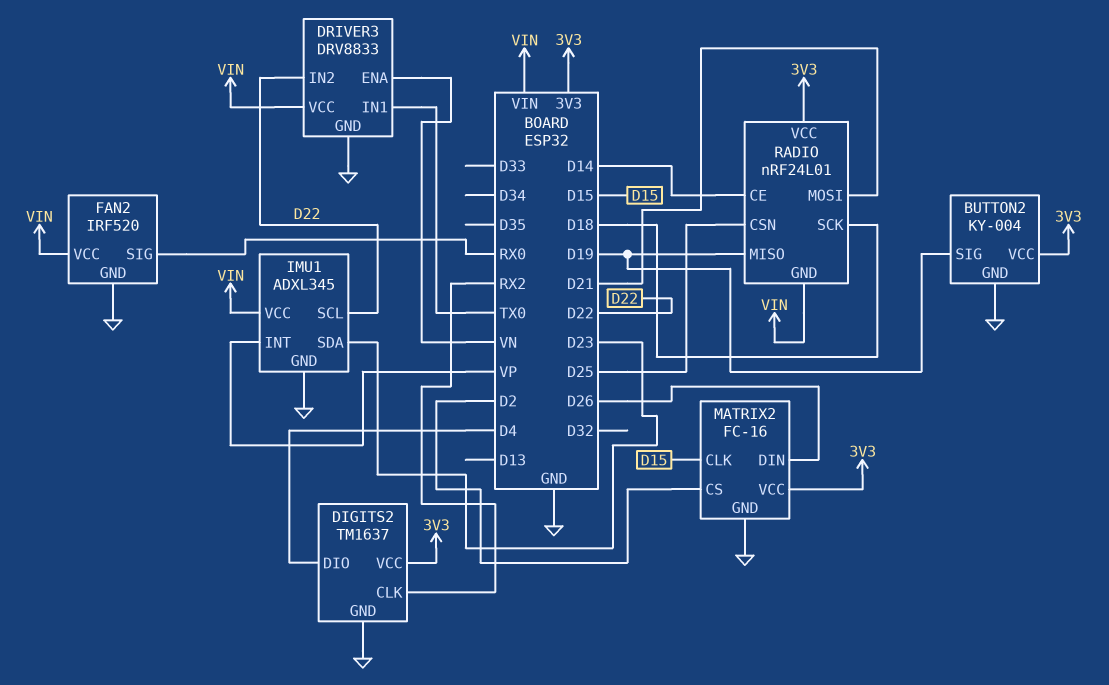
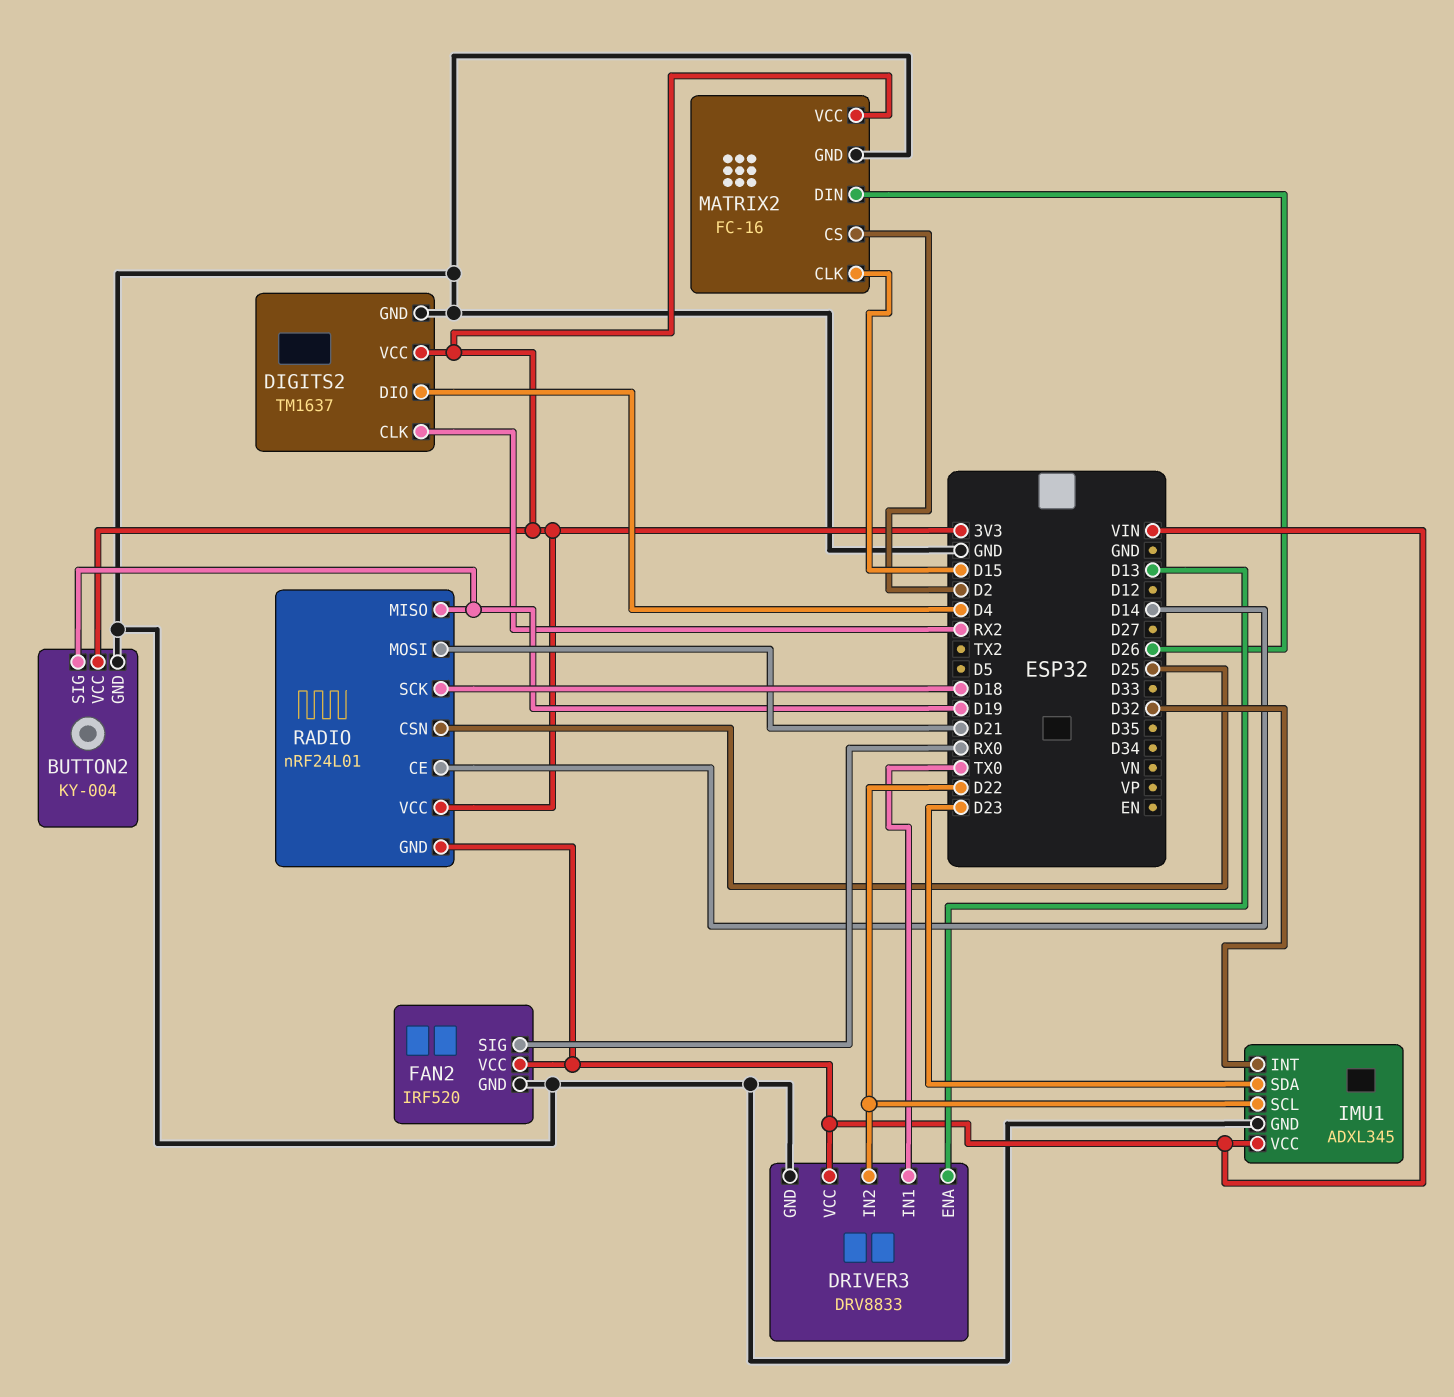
DRIVER3 pin ENA: VN -> D13
IMU1 pin INT: VP -> D32

